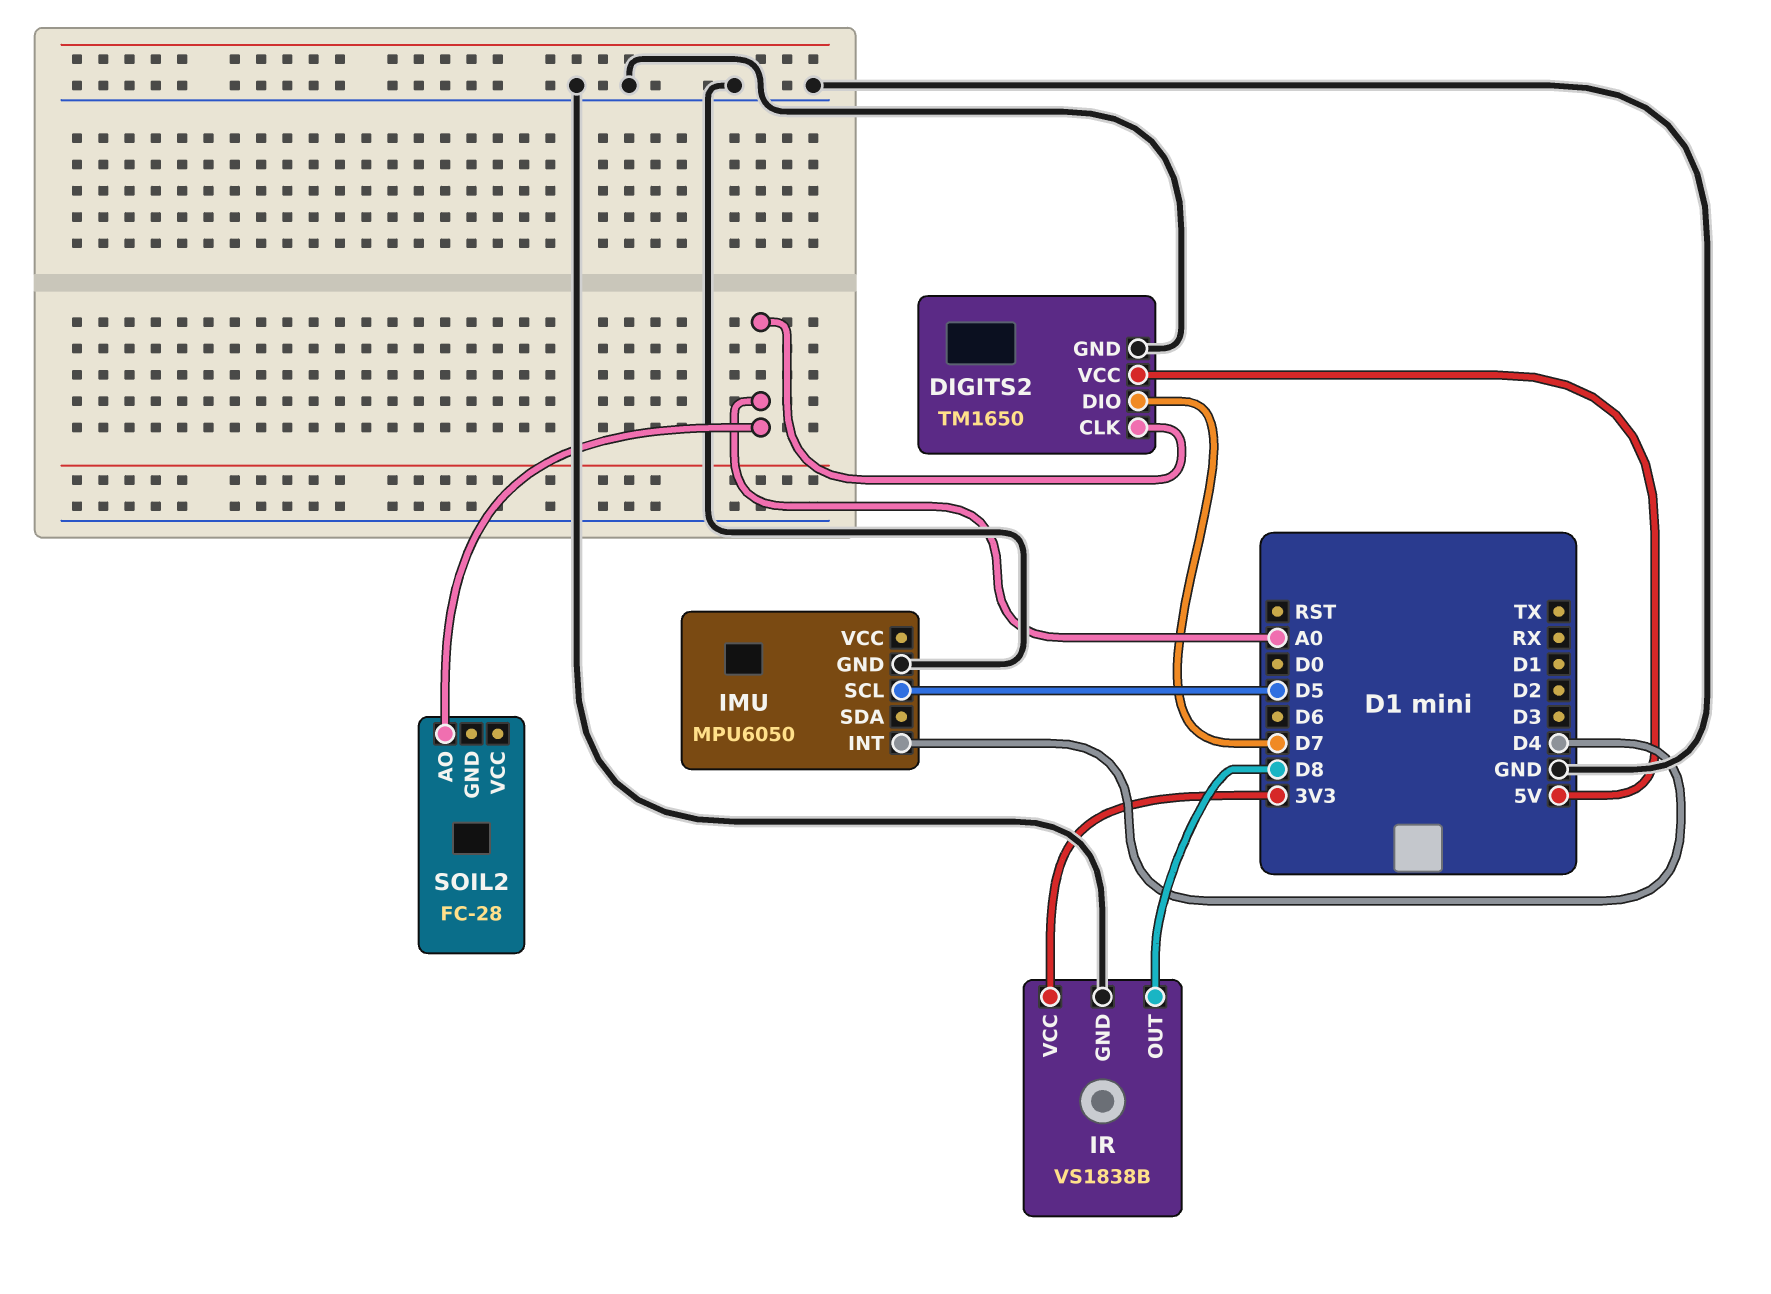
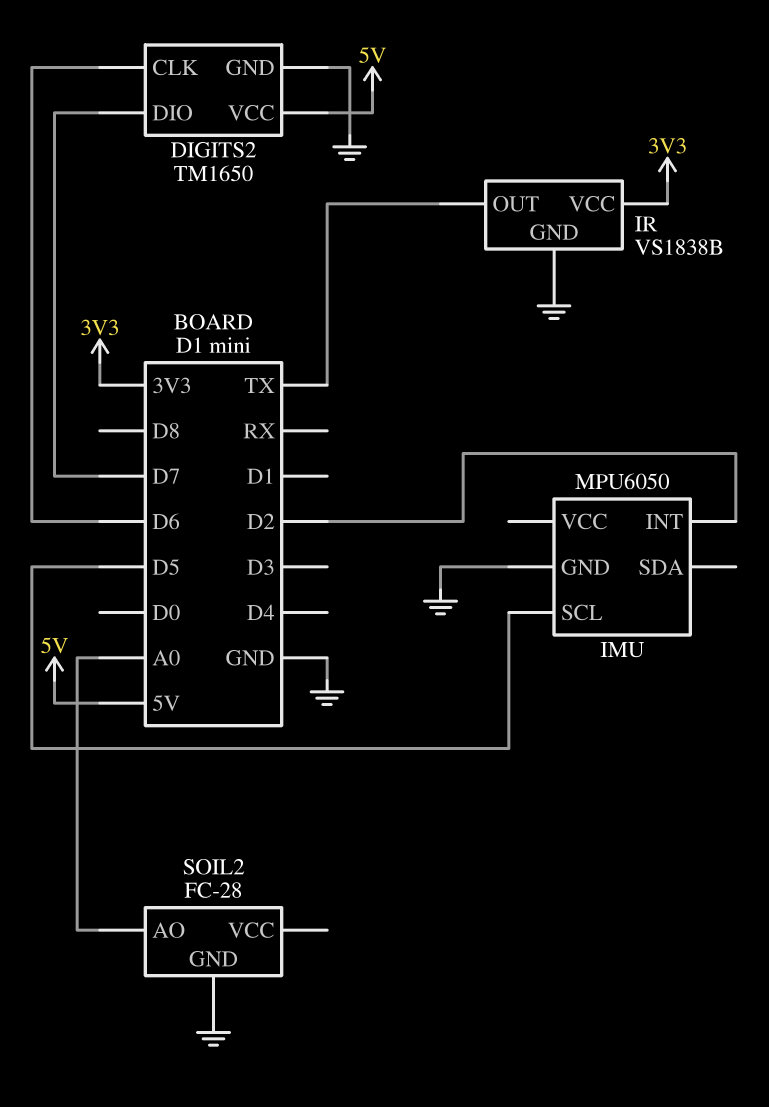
DIGITS2 pin CLK: A0 -> D6
IMU pin INT: D4 -> D2
IR pin OUT: D8 -> TX
SOIL2 pin GND: none -> GND

